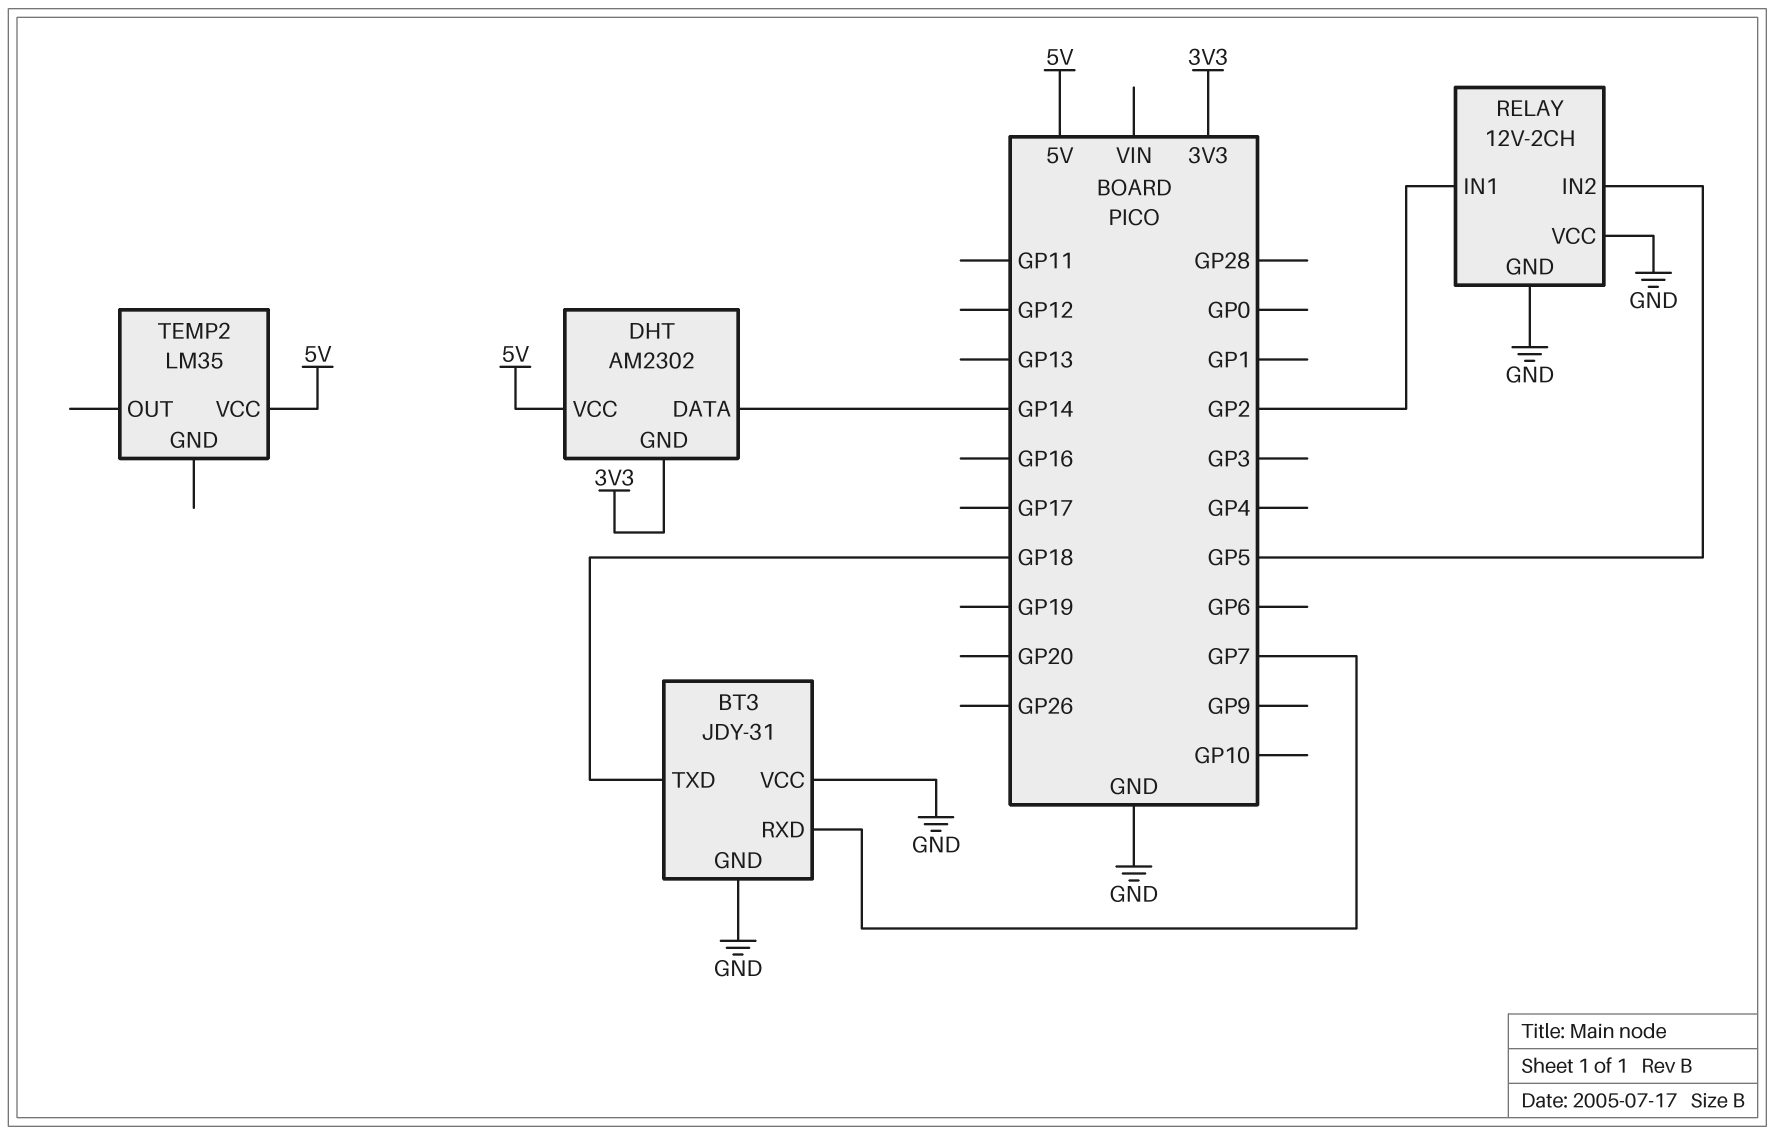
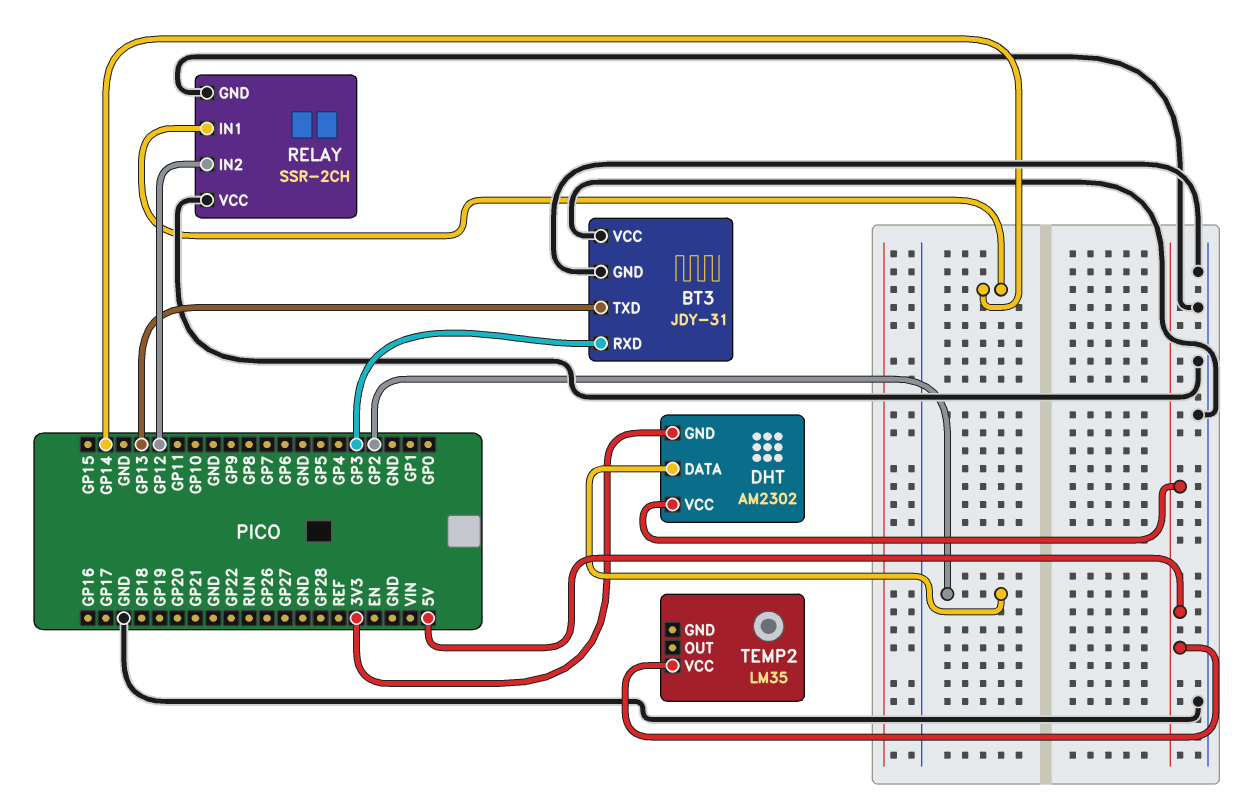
BT3 pin RXD: GP7 -> GP3
BT3 pin TXD: GP18 -> GP13
DHT pin DATA: GP14 -> GP2
RELAY: 12V-2CH -> SSR-2CH
RELAY pin IN1: GP2 -> GP14
RELAY pin IN2: GP5 -> GP12

